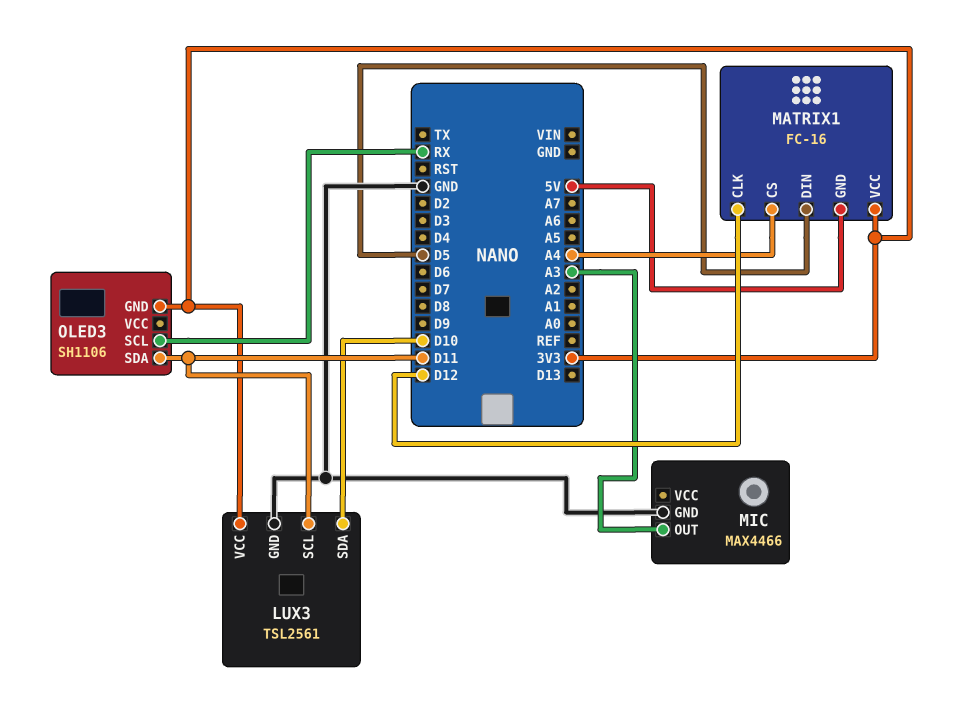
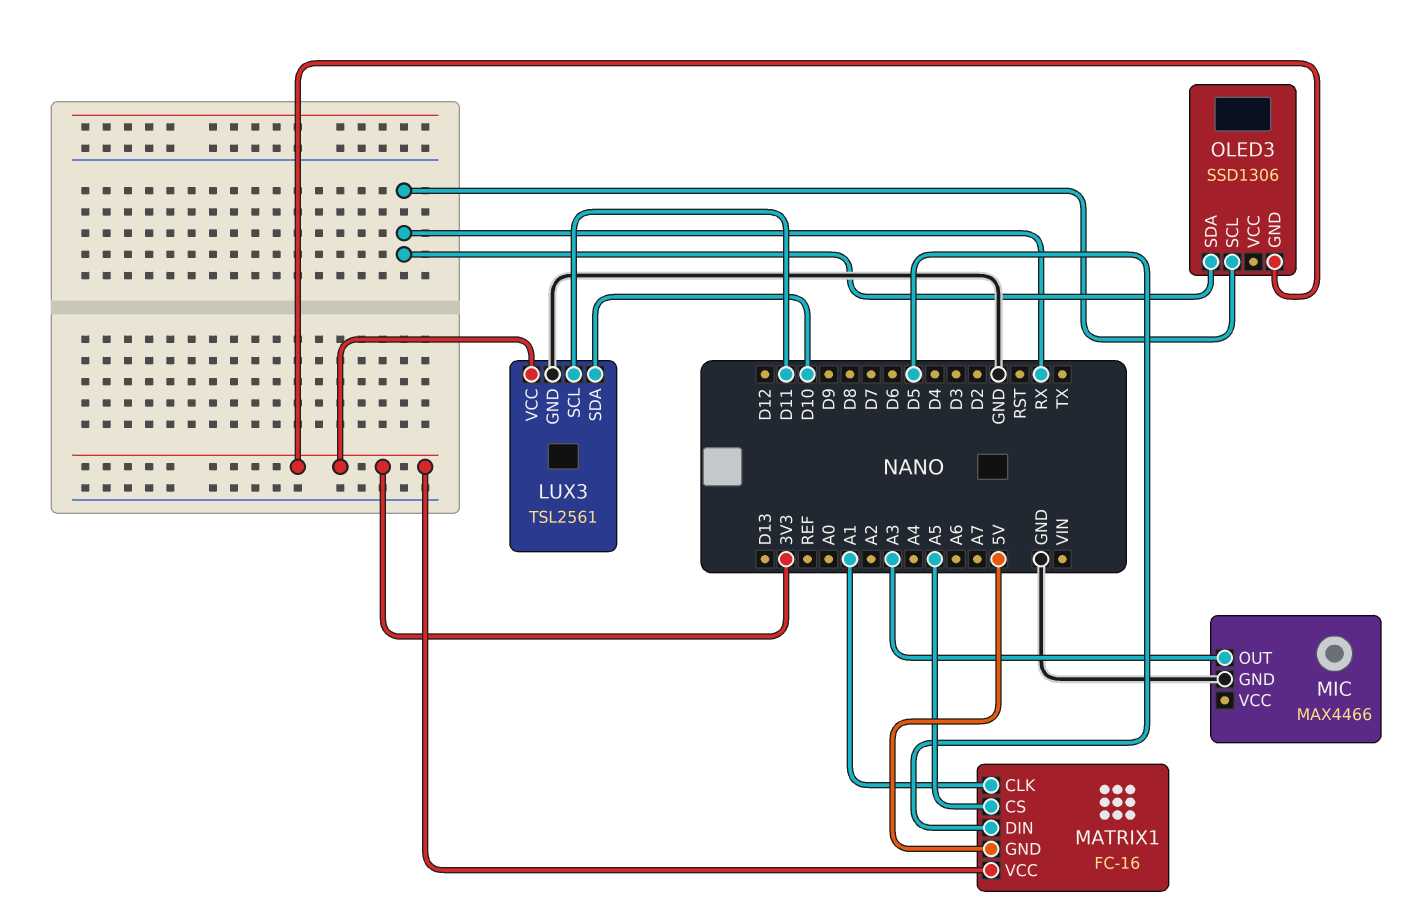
MATRIX1 pin CLK: D12 -> A1
MATRIX1 pin CS: A4 -> A5
OLED3: SH1106 -> SSD1306
OLED3 pin SDA: D11 -> RX

